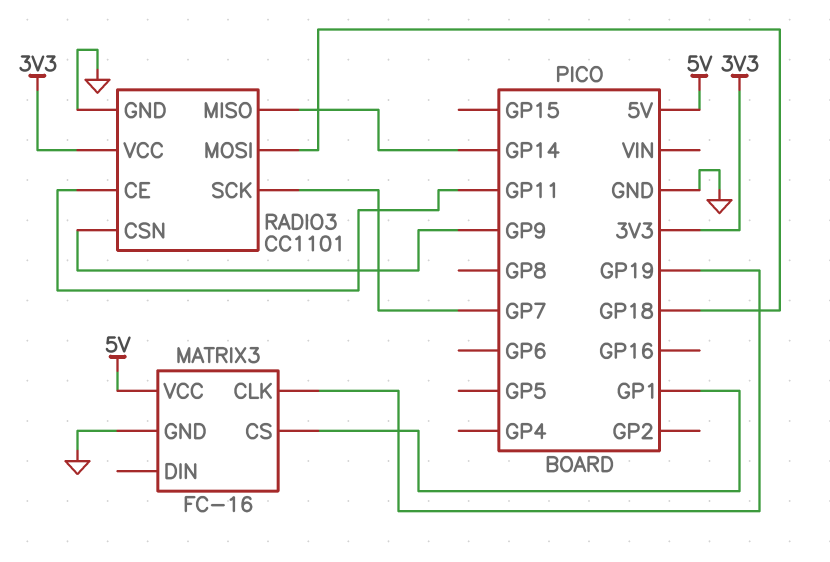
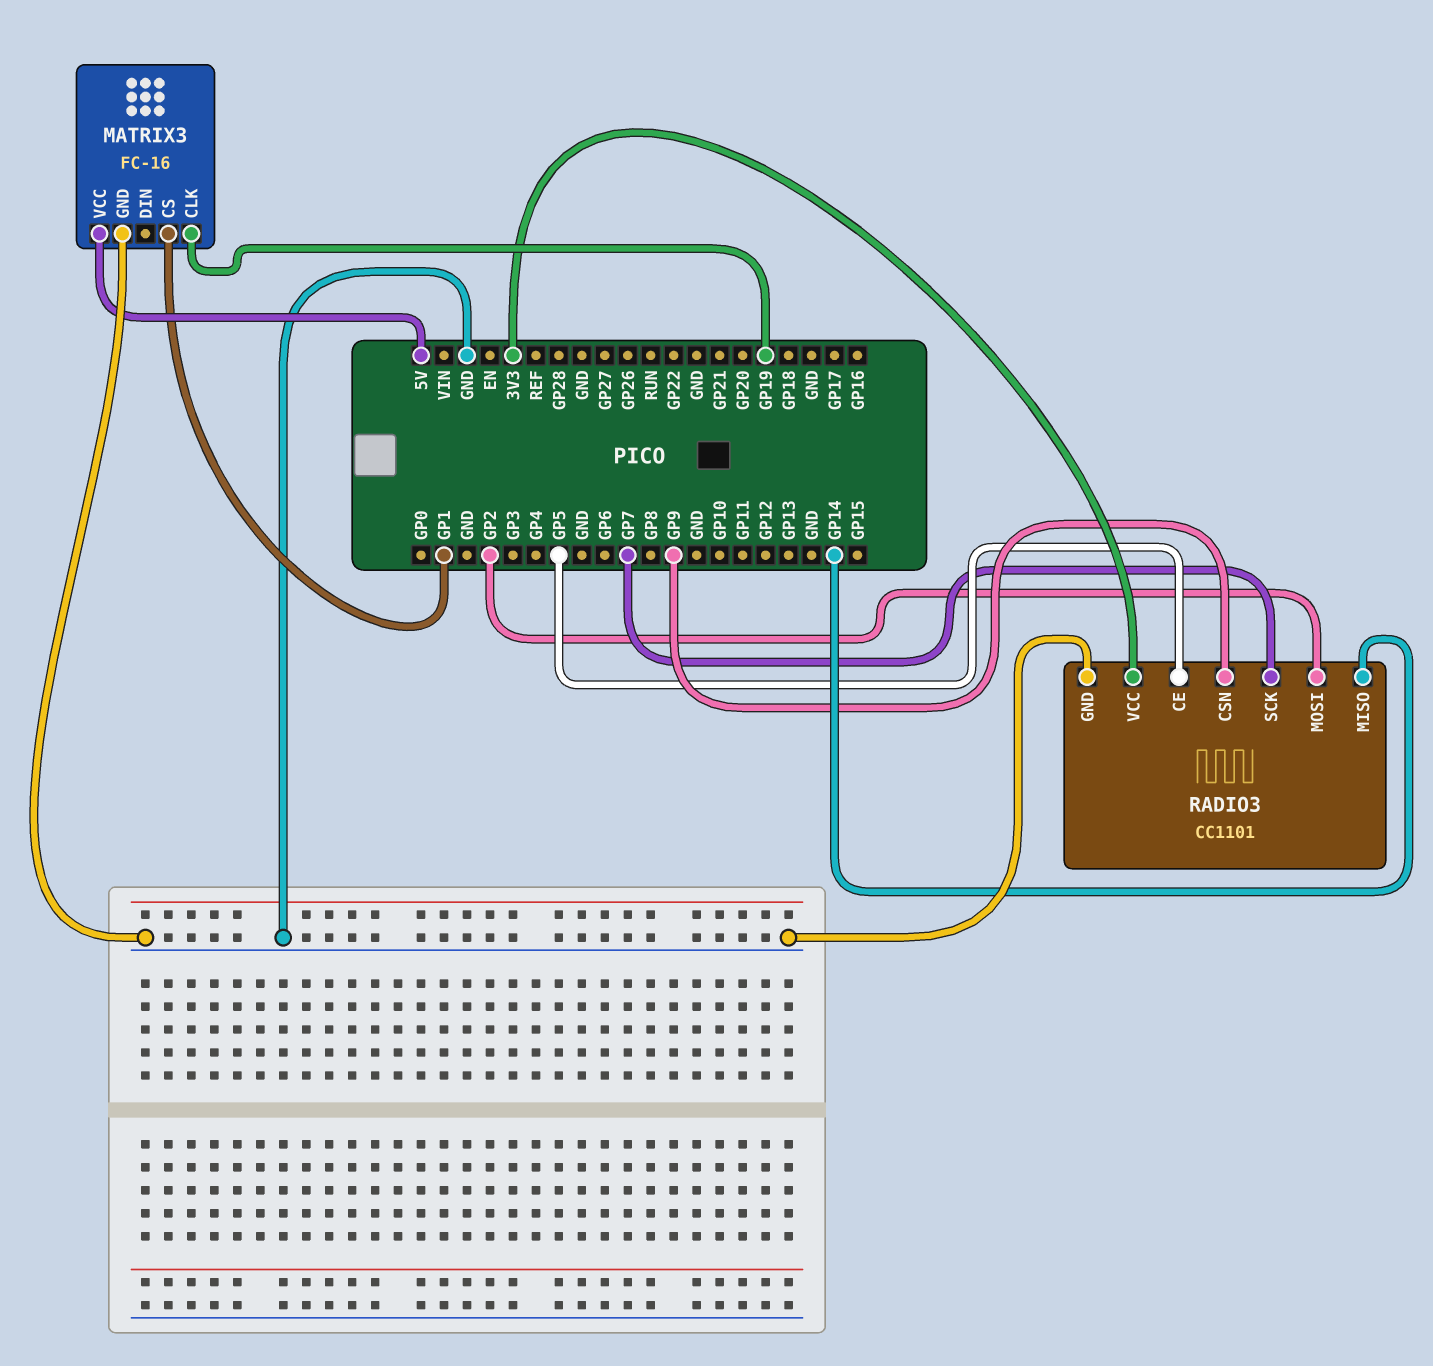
RADIO3 pin CE: GP11 -> GP5
RADIO3 pin MOSI: GP18 -> GP2

